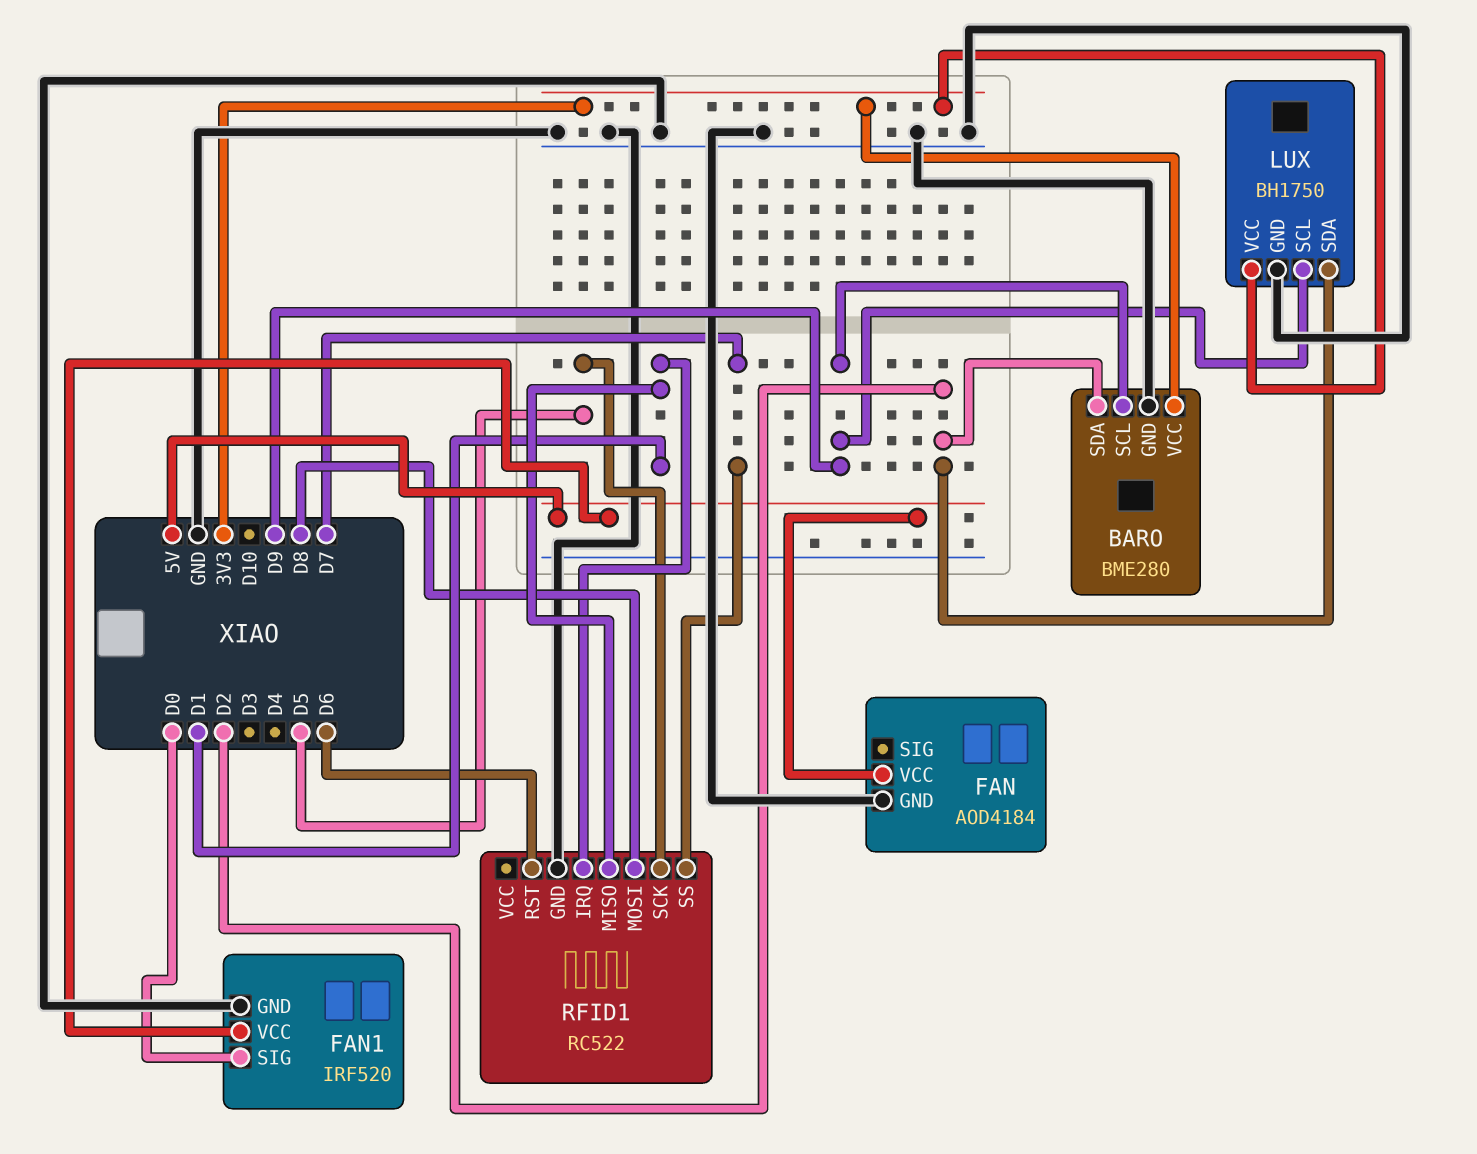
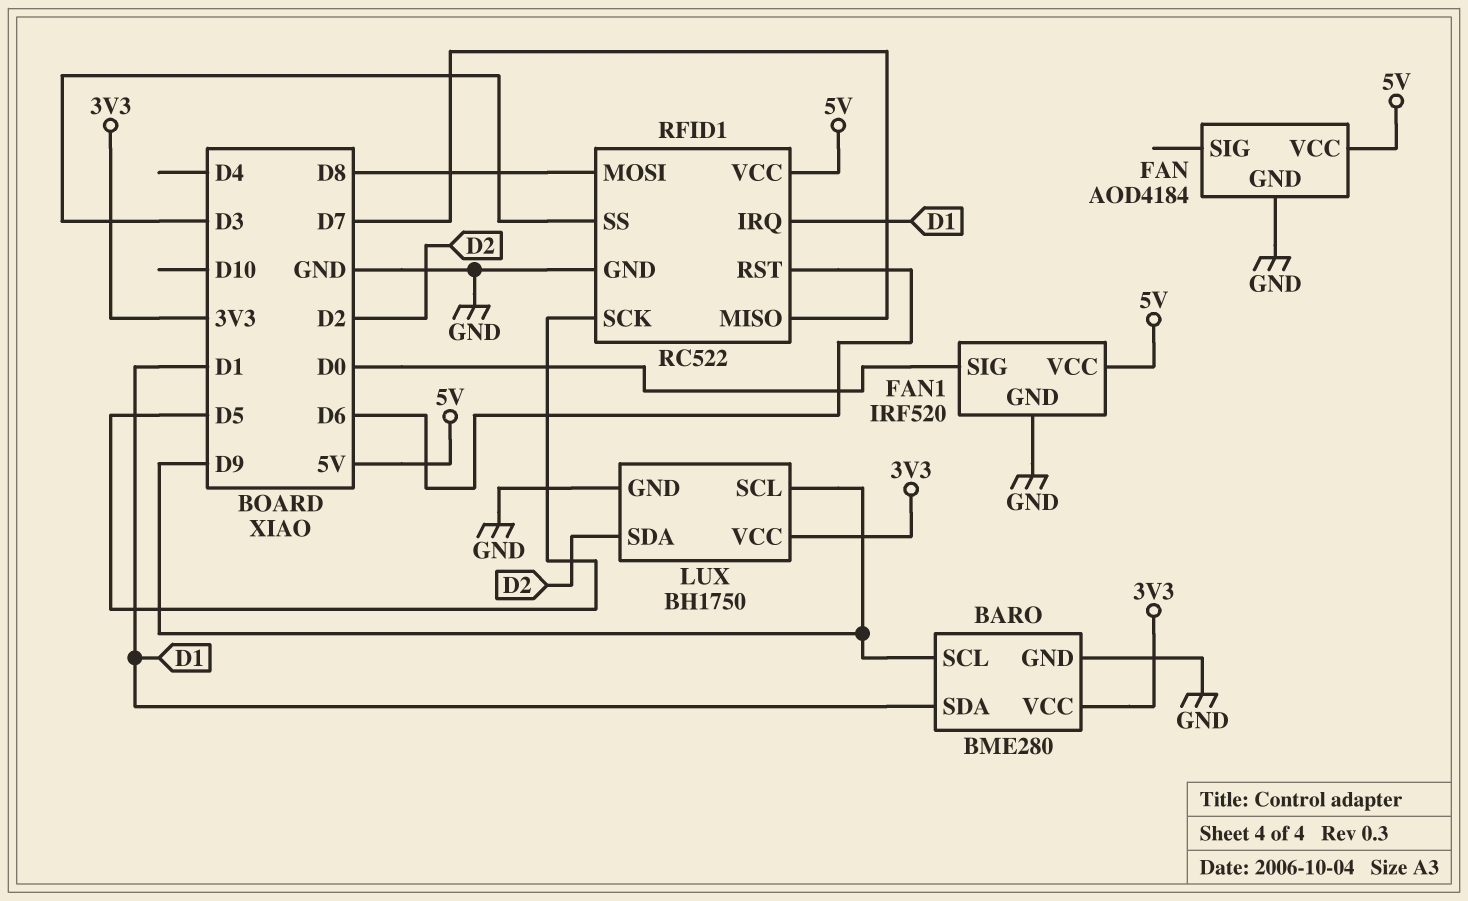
BARO pin SDA: D2 -> D1
RFID1 pin MISO: D1 -> D7
RFID1 pin SS: D7 -> D3
RFID1 pin VCC: none -> 5V

